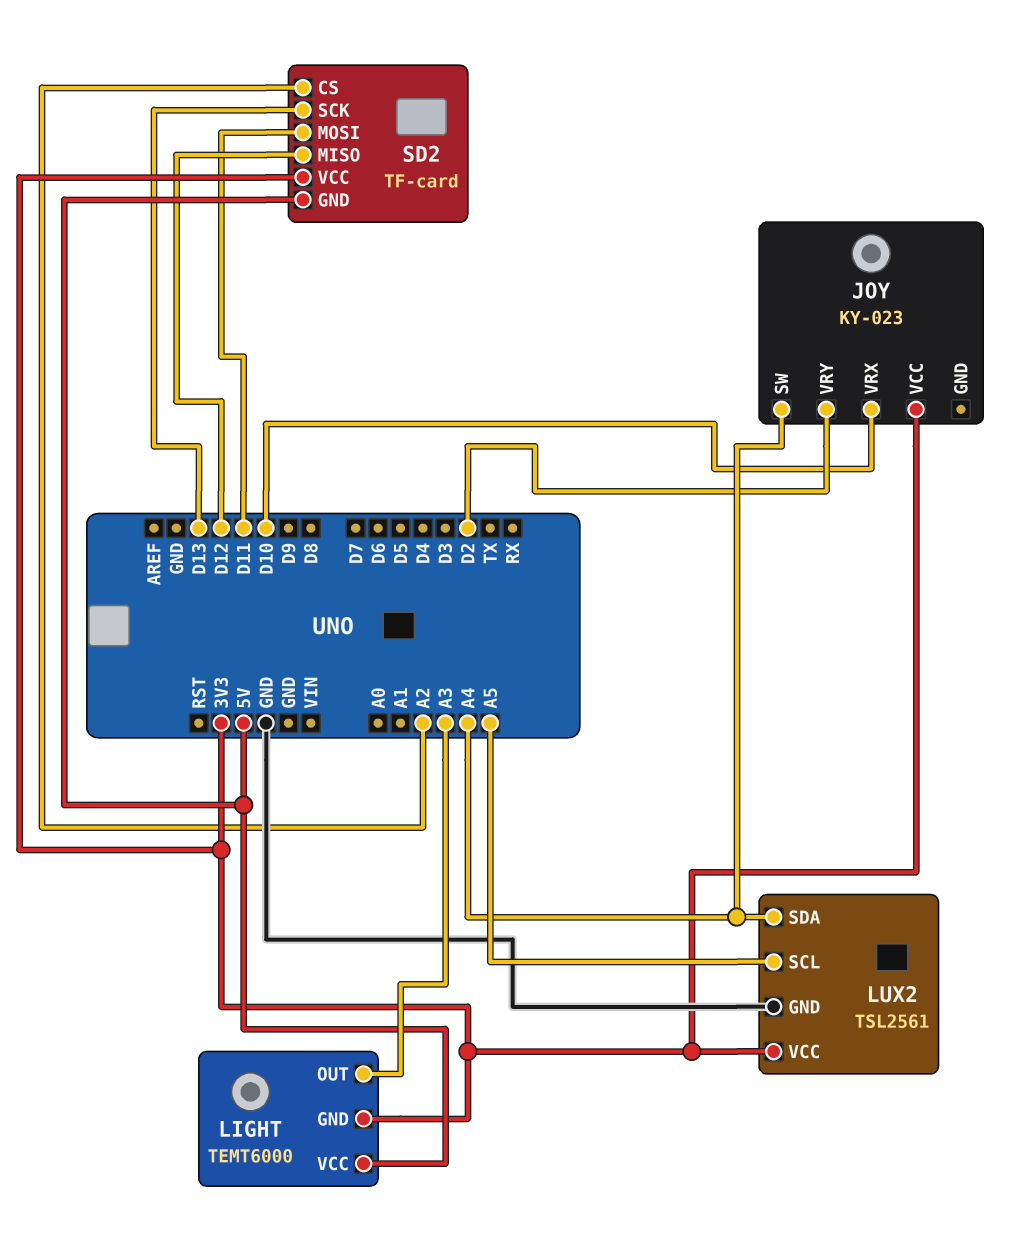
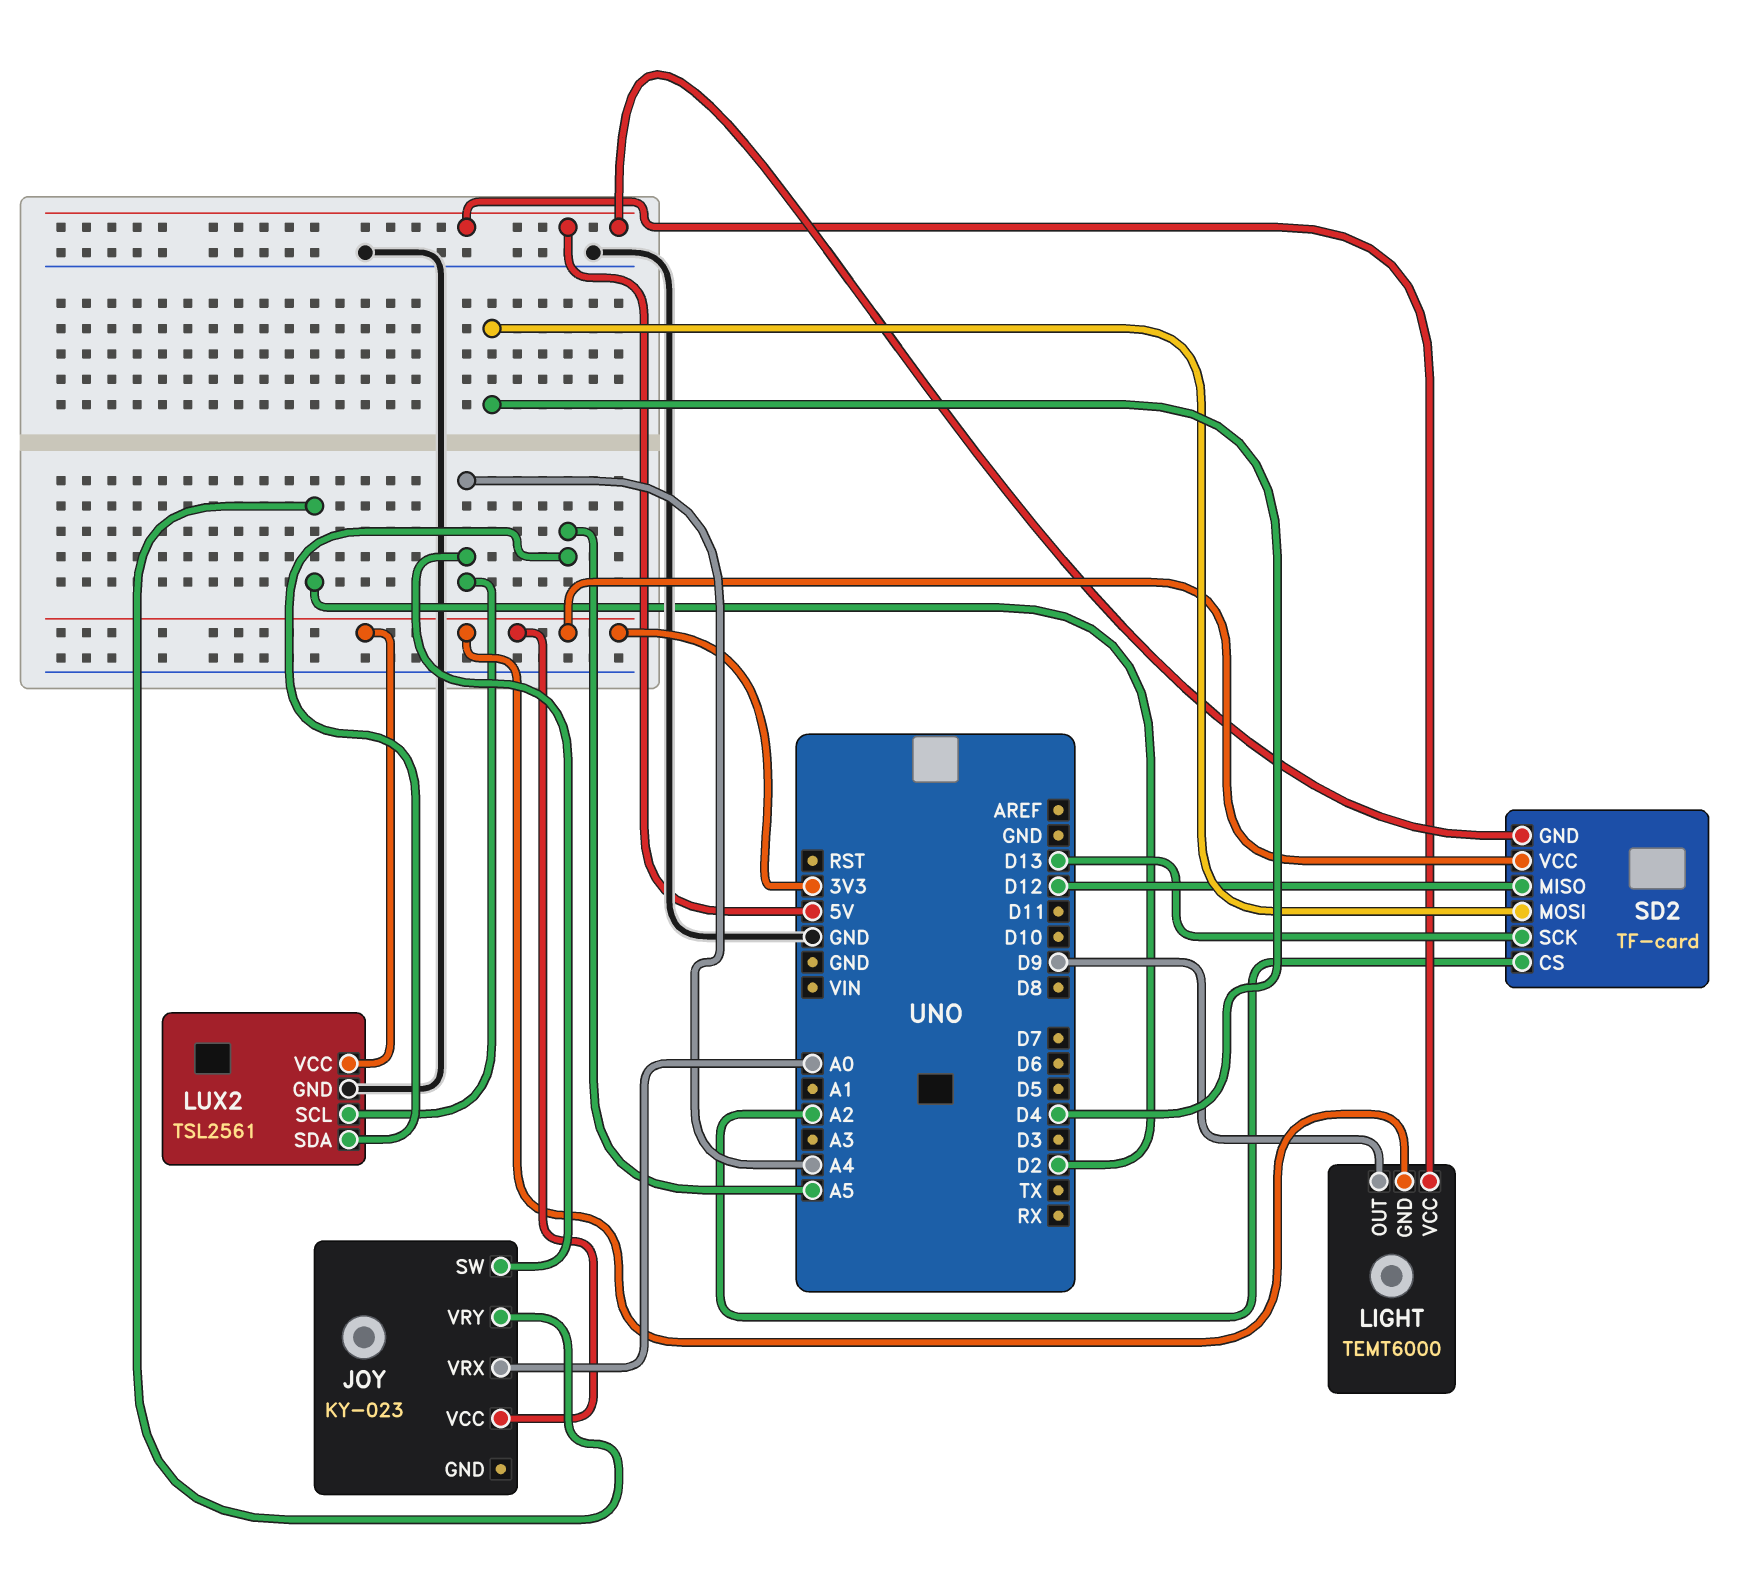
JOY pin VRX: D10 -> A0
LIGHT pin OUT: A3 -> D9
LUX2 pin SCL: A5 -> A4
LUX2 pin SDA: A4 -> A5
SD2 pin MOSI: D11 -> D4

